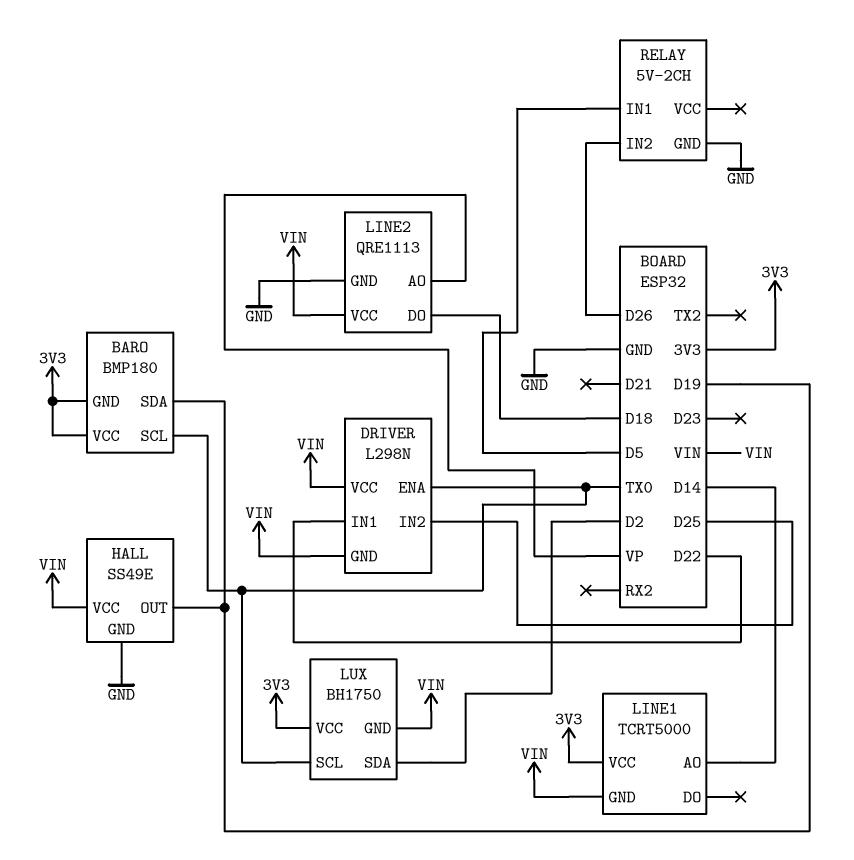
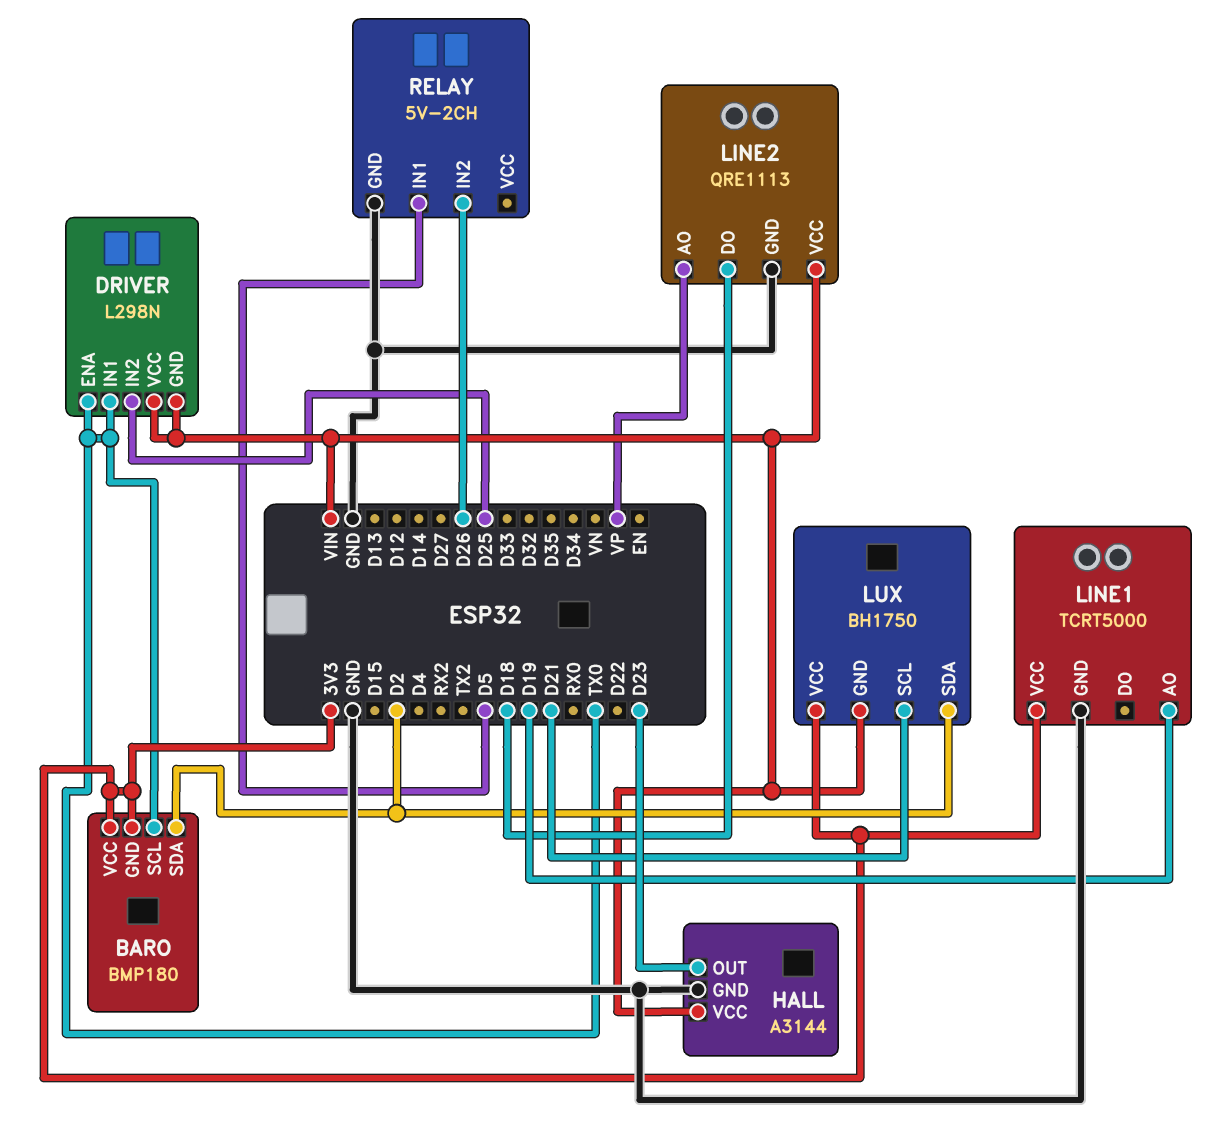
BARO pin SDA: D19 -> D2
DRIVER pin IN1: D22 -> TX0
HALL: SS49E -> A3144
HALL pin OUT: D19 -> D23
LINE1 pin AO: D14 -> D19
LINE1 pin GND: VIN -> GND
LUX pin SCL: TX0 -> D21

